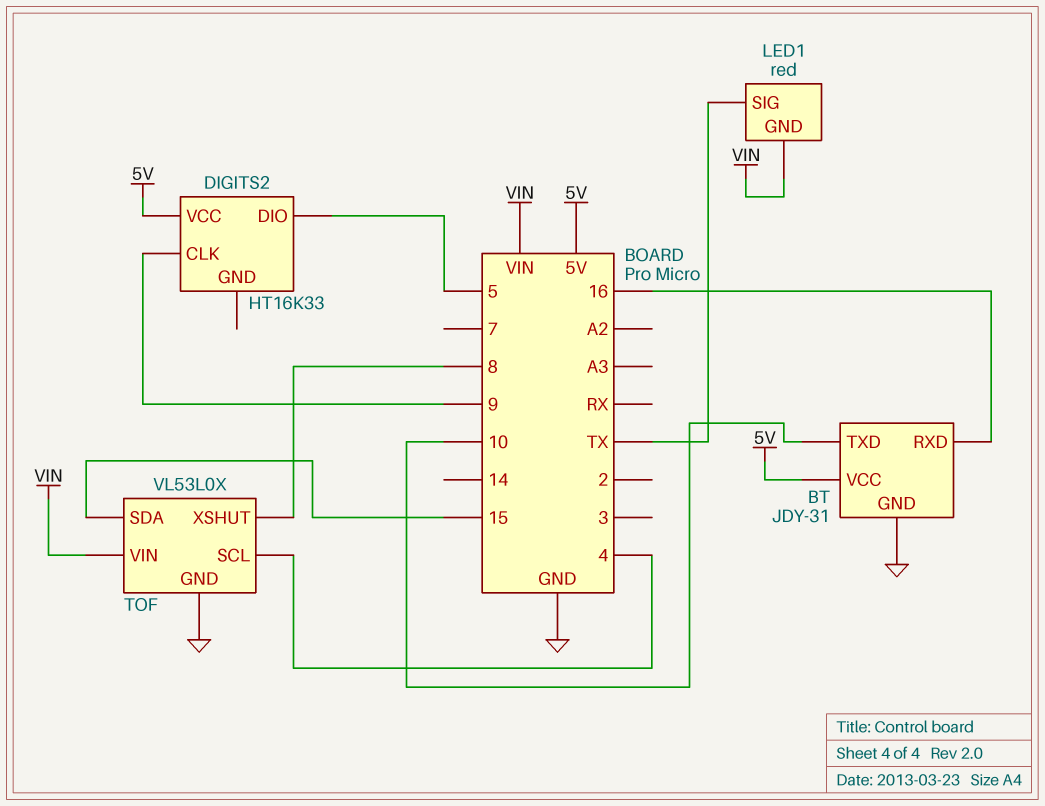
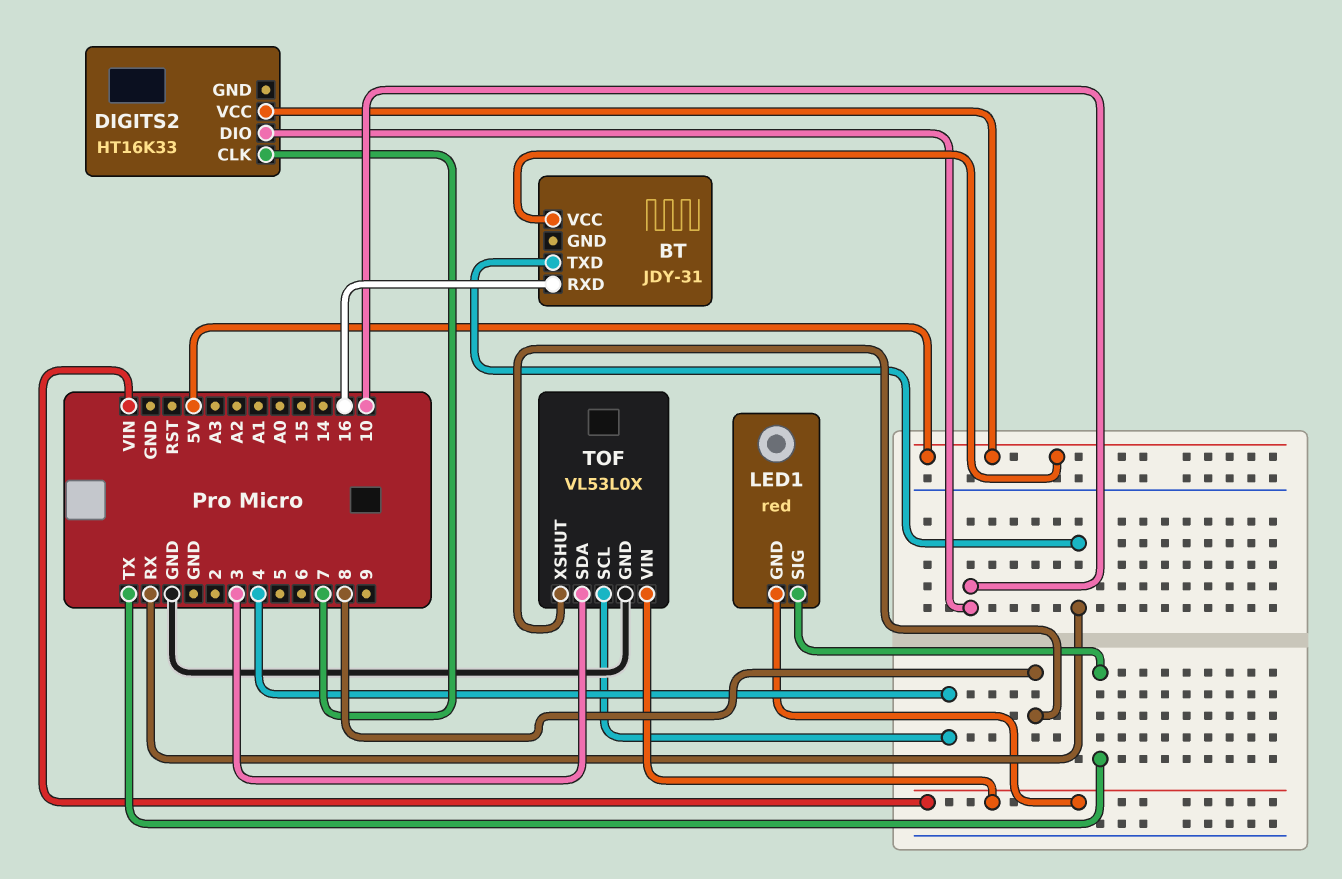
BT pin GND: GND -> none
BT pin TXD: 10 -> RX
DIGITS2 pin CLK: 9 -> 7
DIGITS2 pin DIO: 5 -> 10
TOF pin SDA: 15 -> 3

